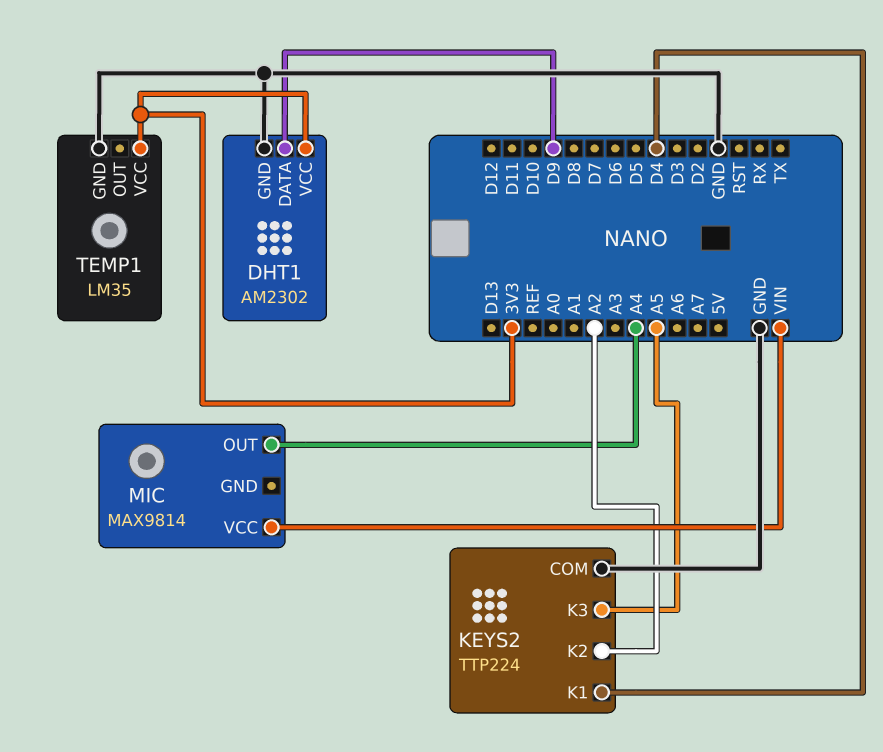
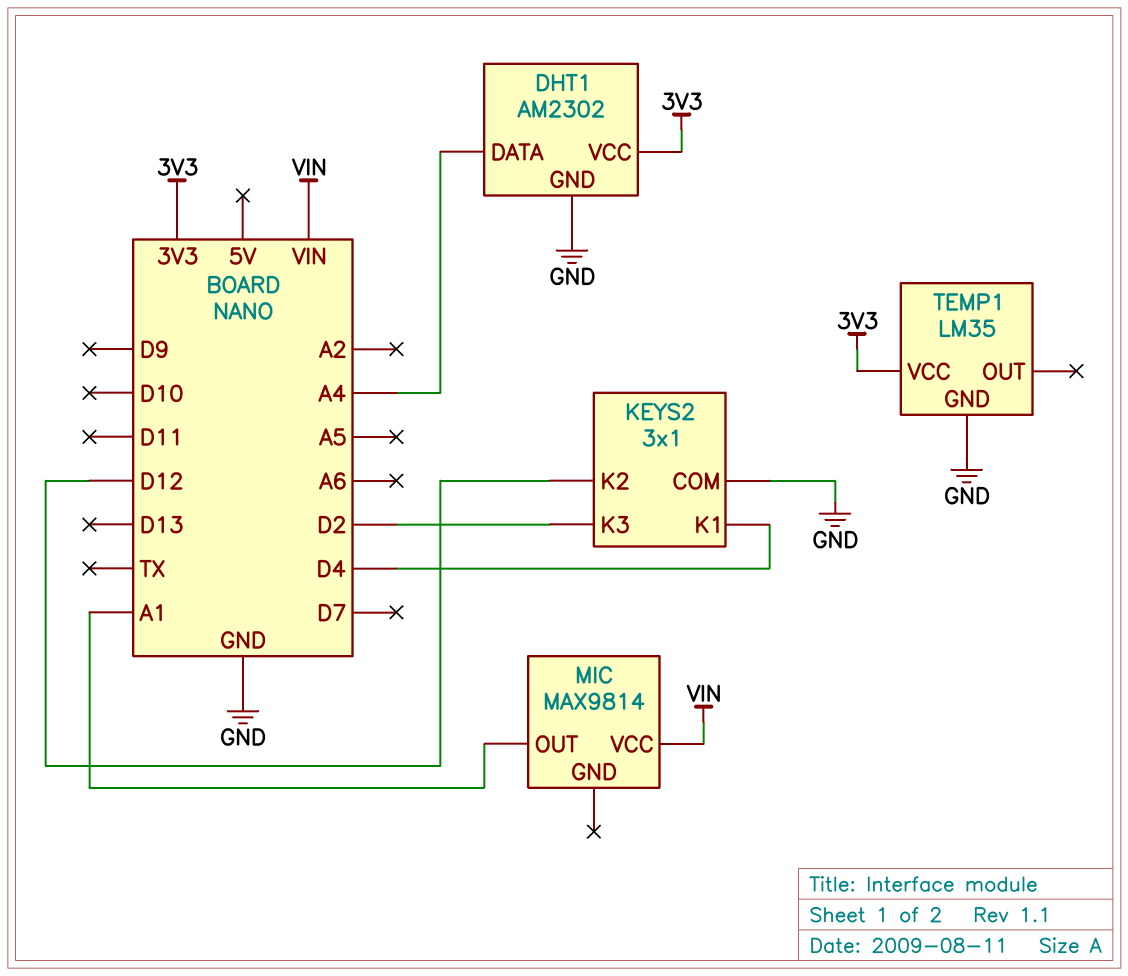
DHT1 pin DATA: D9 -> A4
KEYS2: TTP224 -> 3x1
KEYS2 pin K2: A2 -> D12
KEYS2 pin K3: A5 -> D2
MIC pin OUT: A4 -> A1

